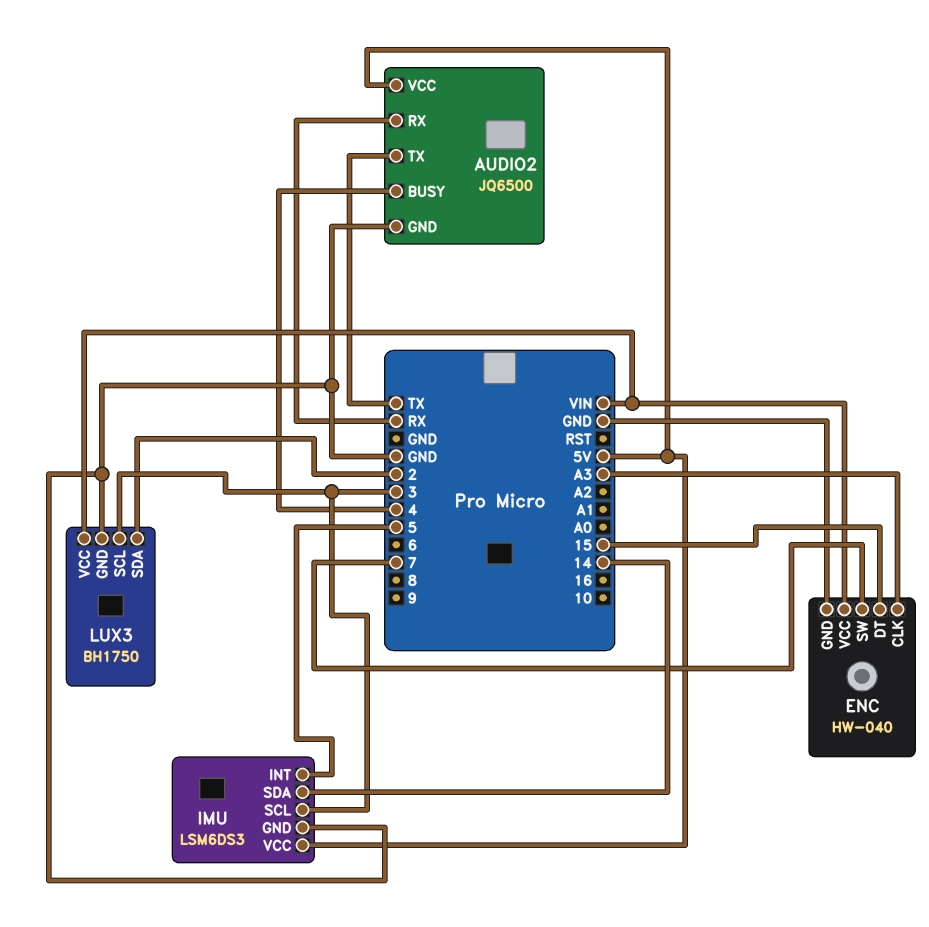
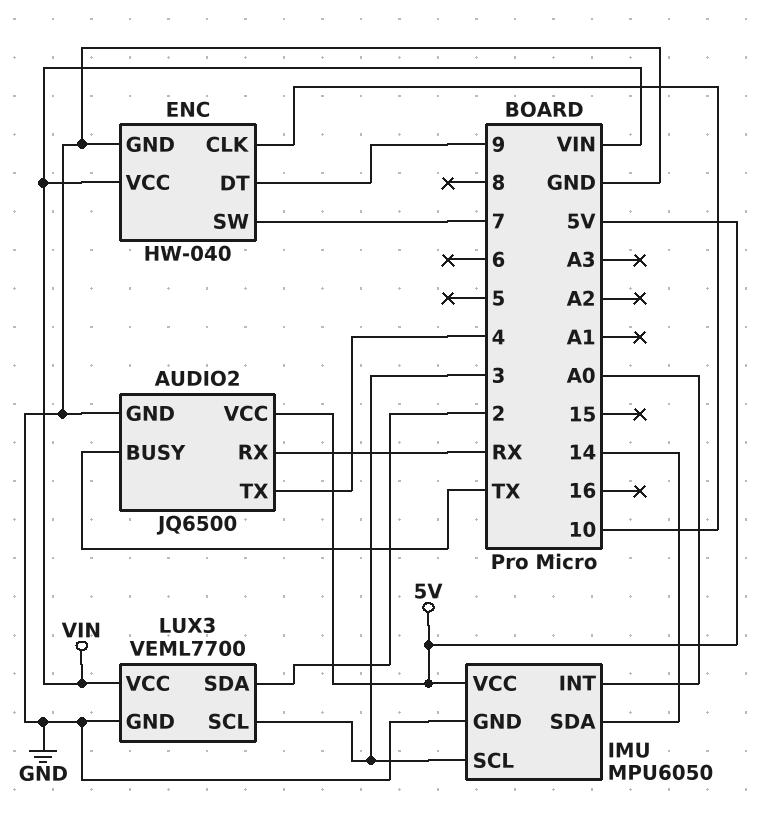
AUDIO2 pin BUSY: 4 -> TX
AUDIO2 pin TX: TX -> 4
ENC pin CLK: A3 -> 10
ENC pin DT: 15 -> 9
IMU: LSM6DS3 -> MPU6050
IMU pin INT: 5 -> A0
LUX3: BH1750 -> VEML7700

